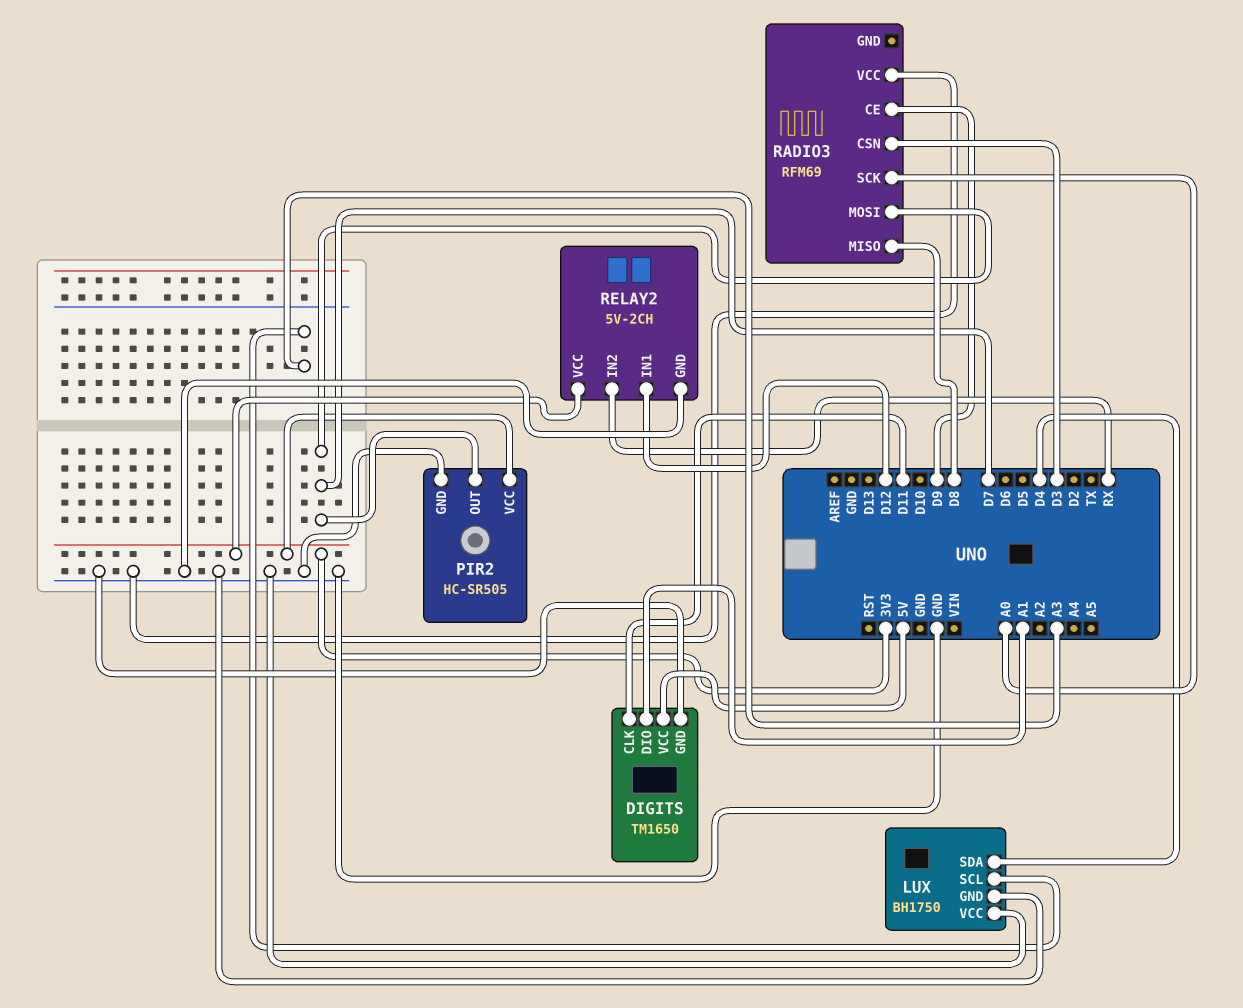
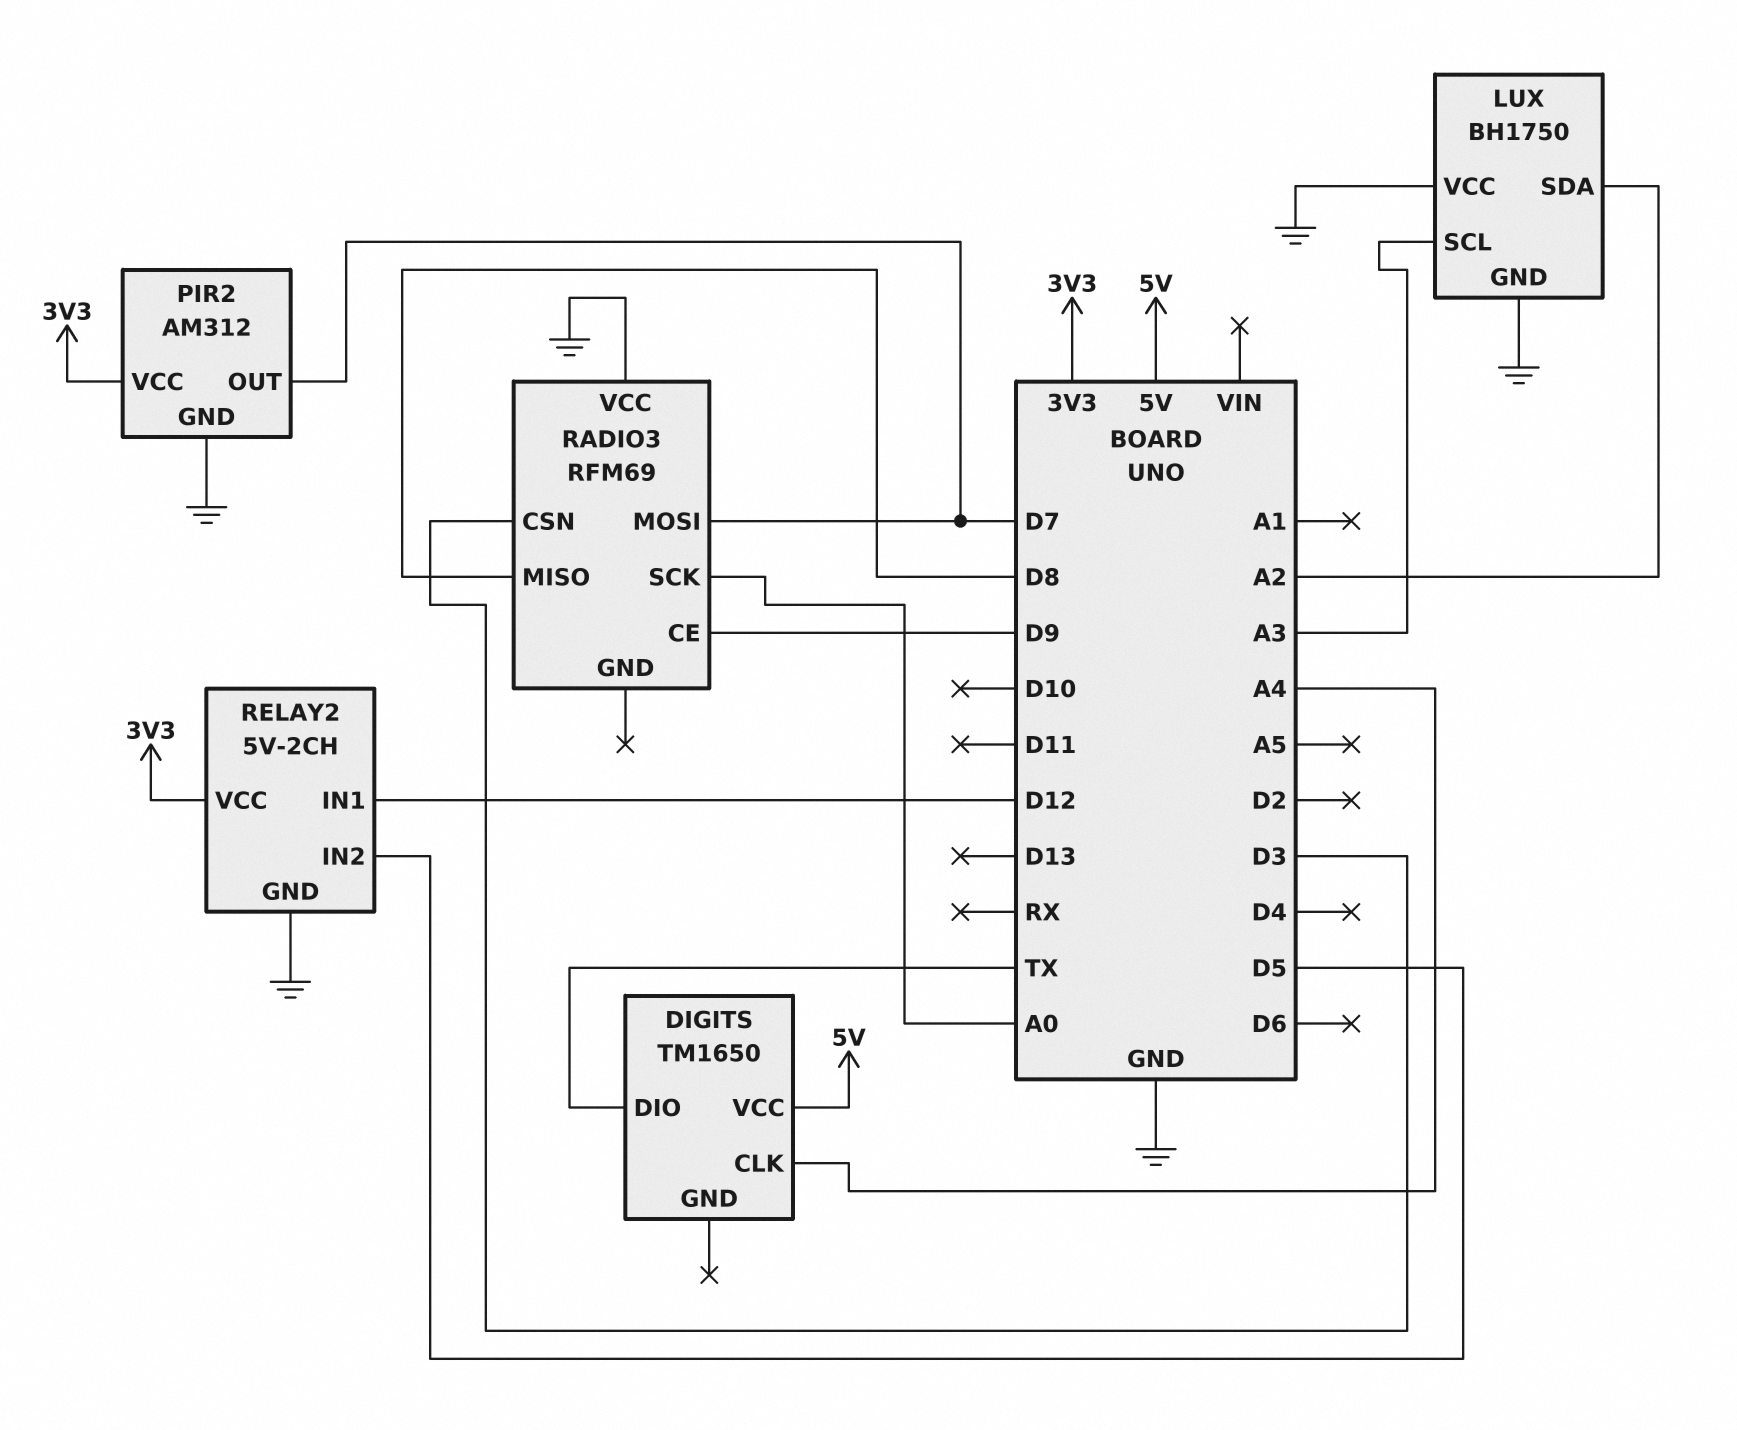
DIGITS pin CLK: D11 -> A4
DIGITS pin DIO: A1 -> TX
DIGITS pin GND: GND -> none
LUX pin SDA: D4 -> A2
PIR2: HC-SR505 -> AM312
RELAY2 pin IN2: RX -> D5

